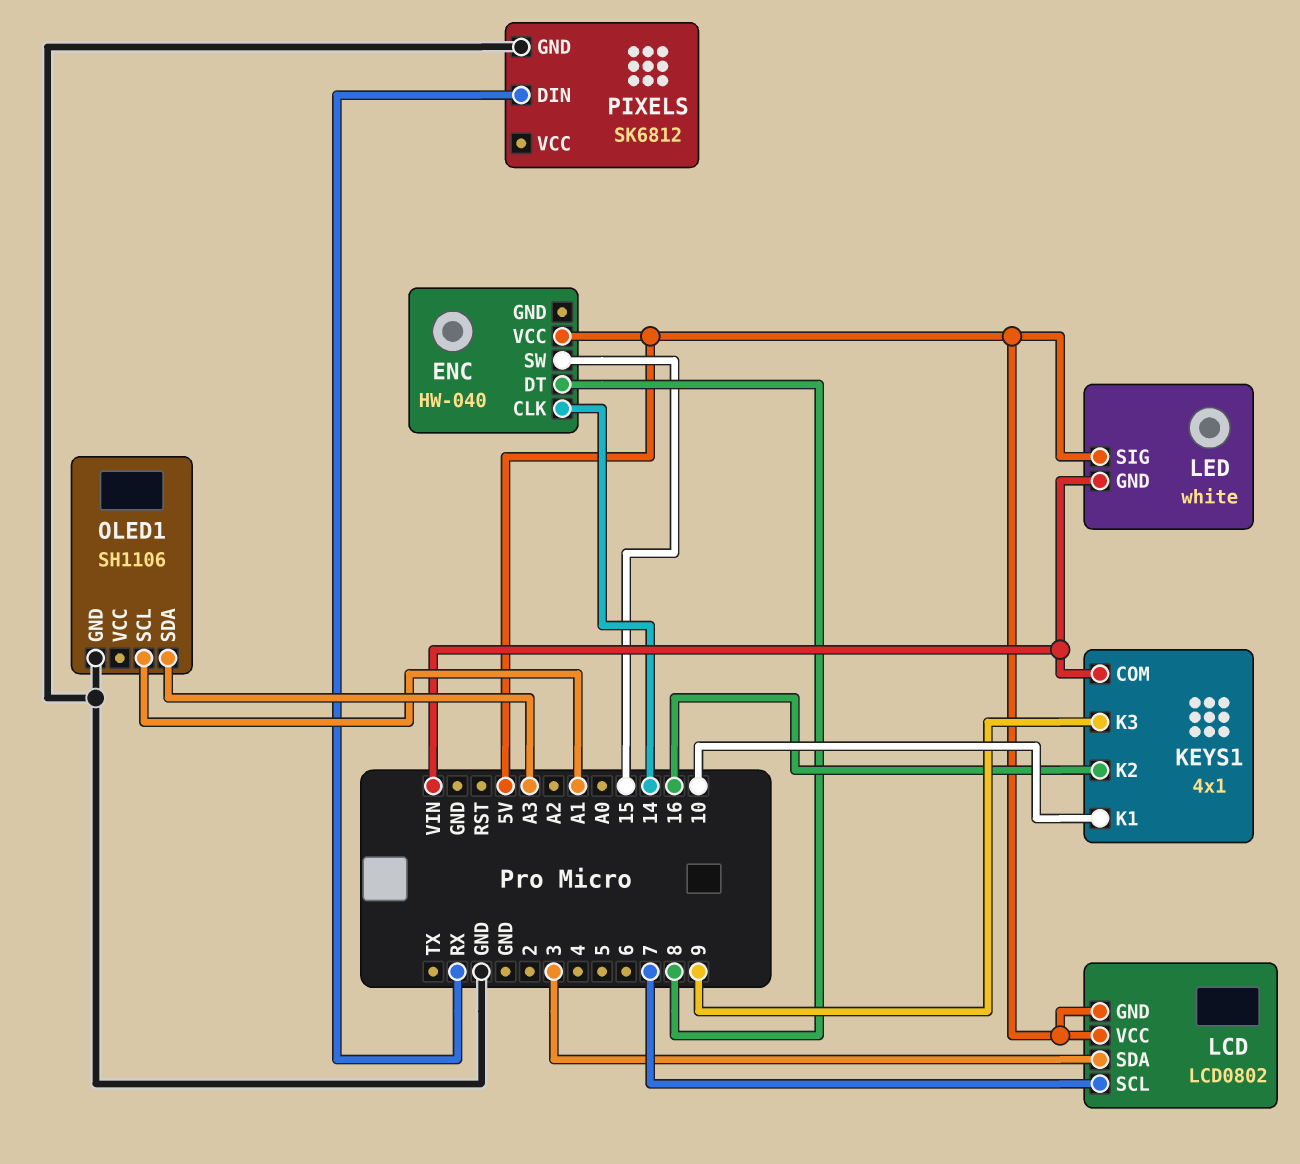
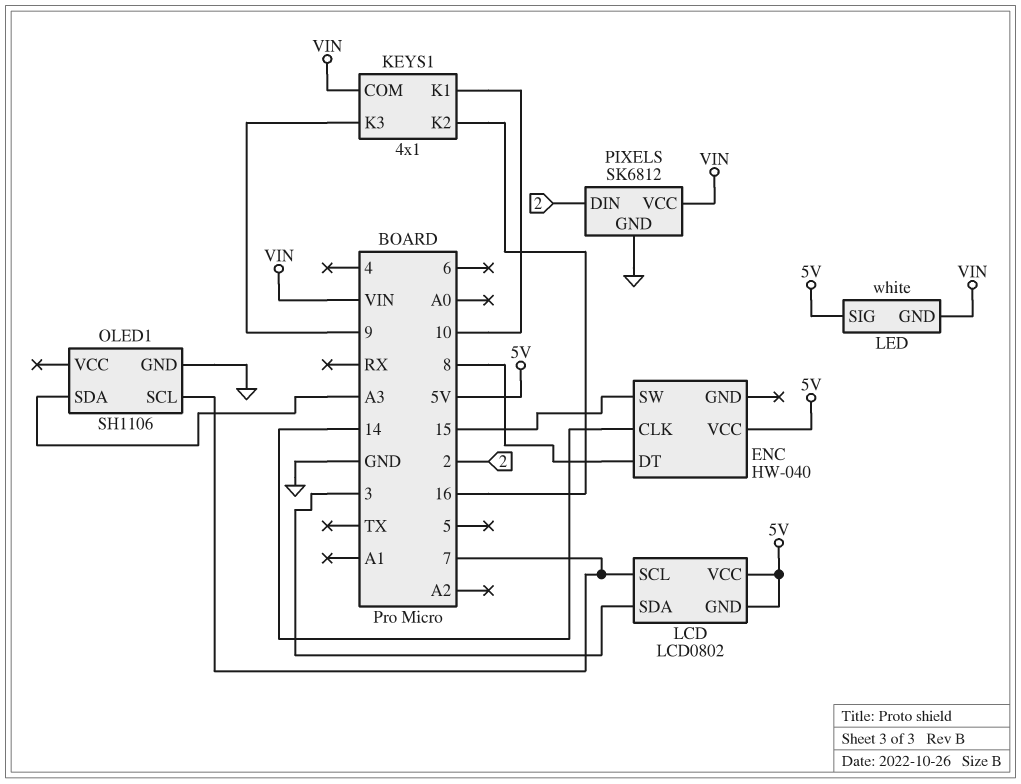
OLED1 pin SCL: A1 -> 7
PIXELS pin DIN: RX -> 2
PIXELS pin VCC: none -> VIN

